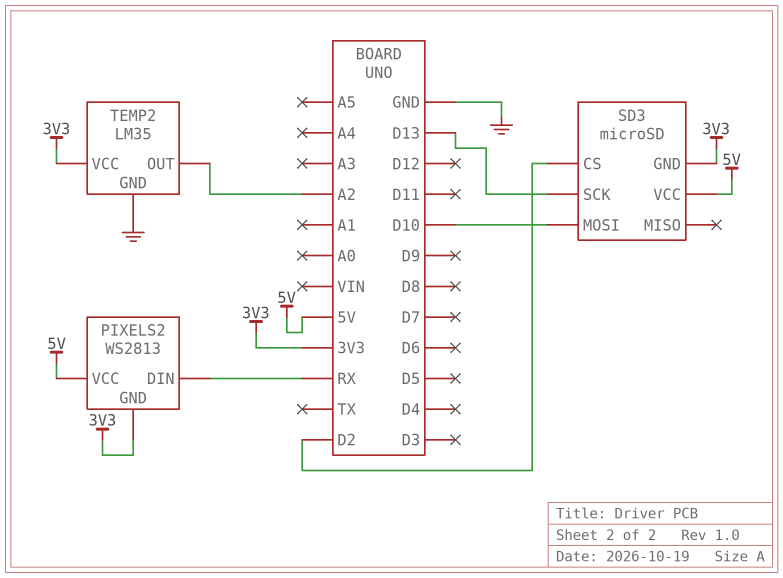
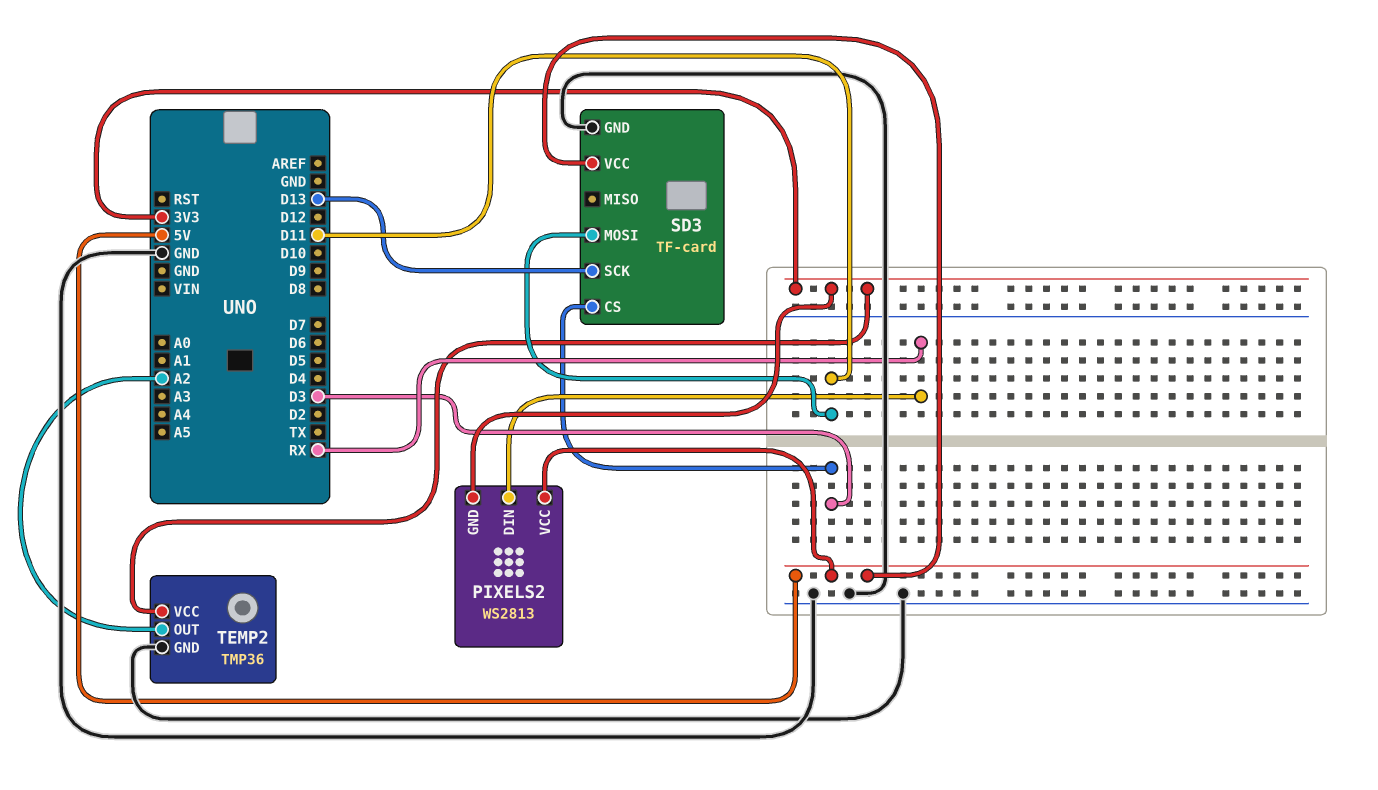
SD3: microSD -> TF-card
SD3 pin CS: D2 -> D3
SD3 pin GND: 3V3 -> GND
SD3 pin MOSI: D10 -> D11
TEMP2: LM35 -> TMP36

